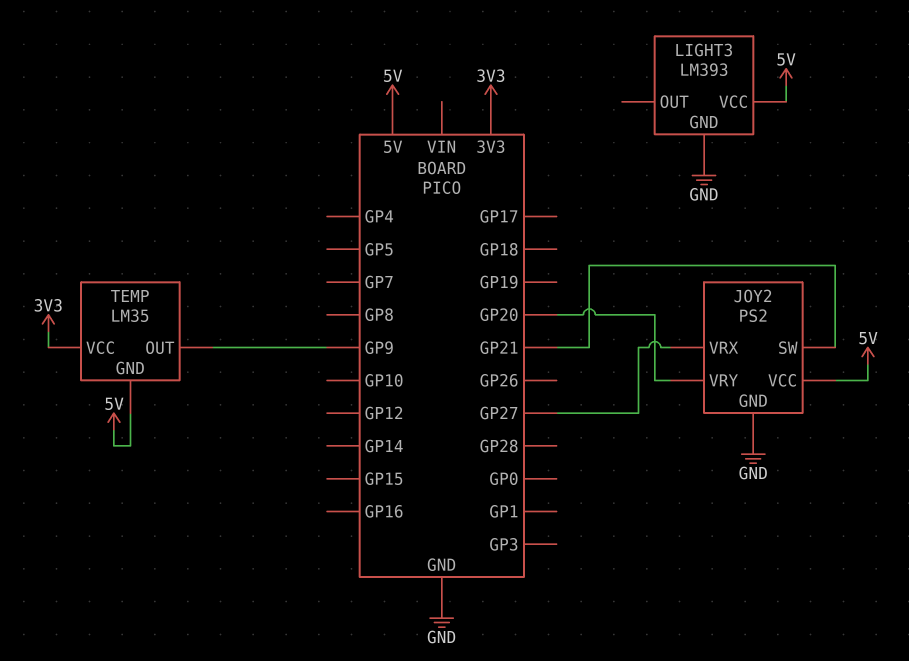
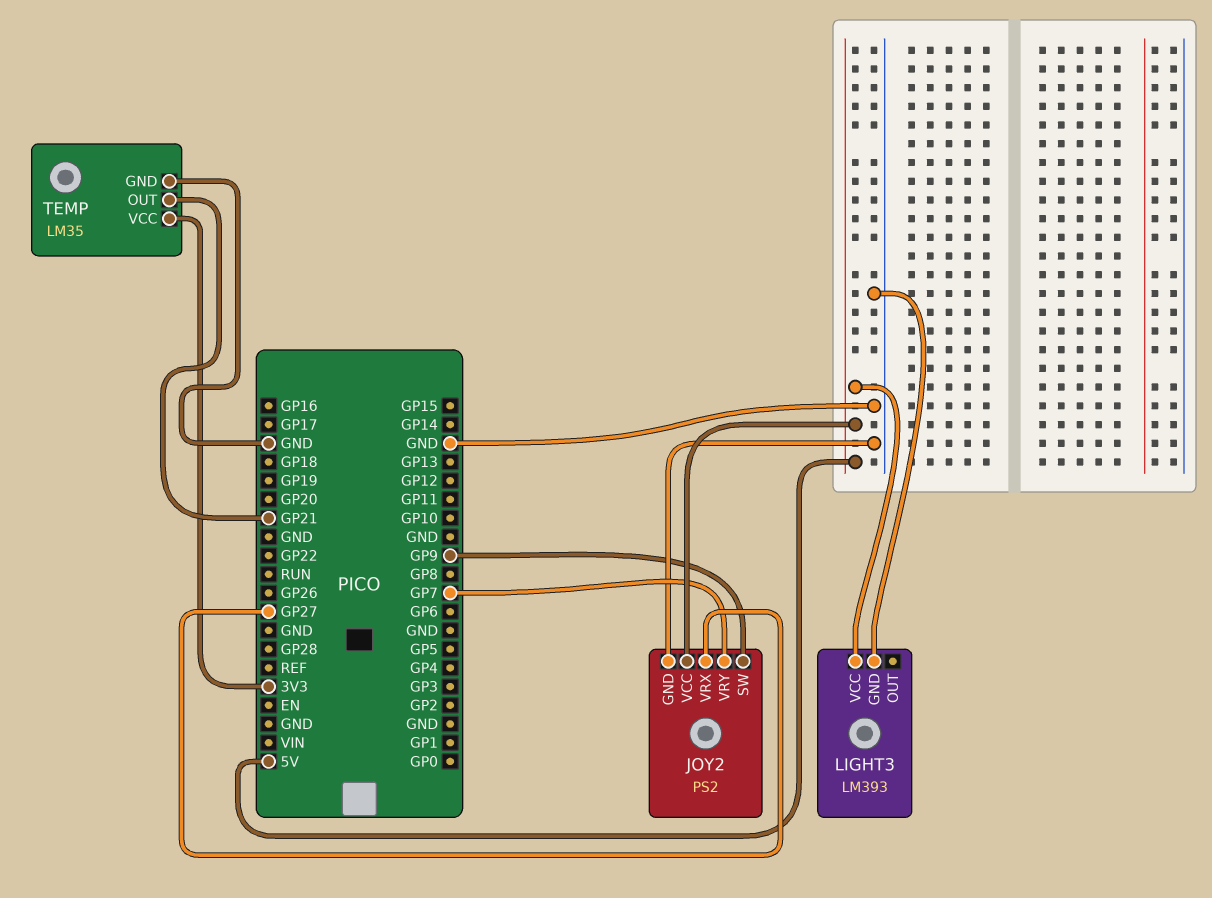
JOY2 pin SW: GP21 -> GP9
JOY2 pin VRY: GP20 -> GP7
TEMP pin GND: 5V -> GND
TEMP pin OUT: GP9 -> GP21

